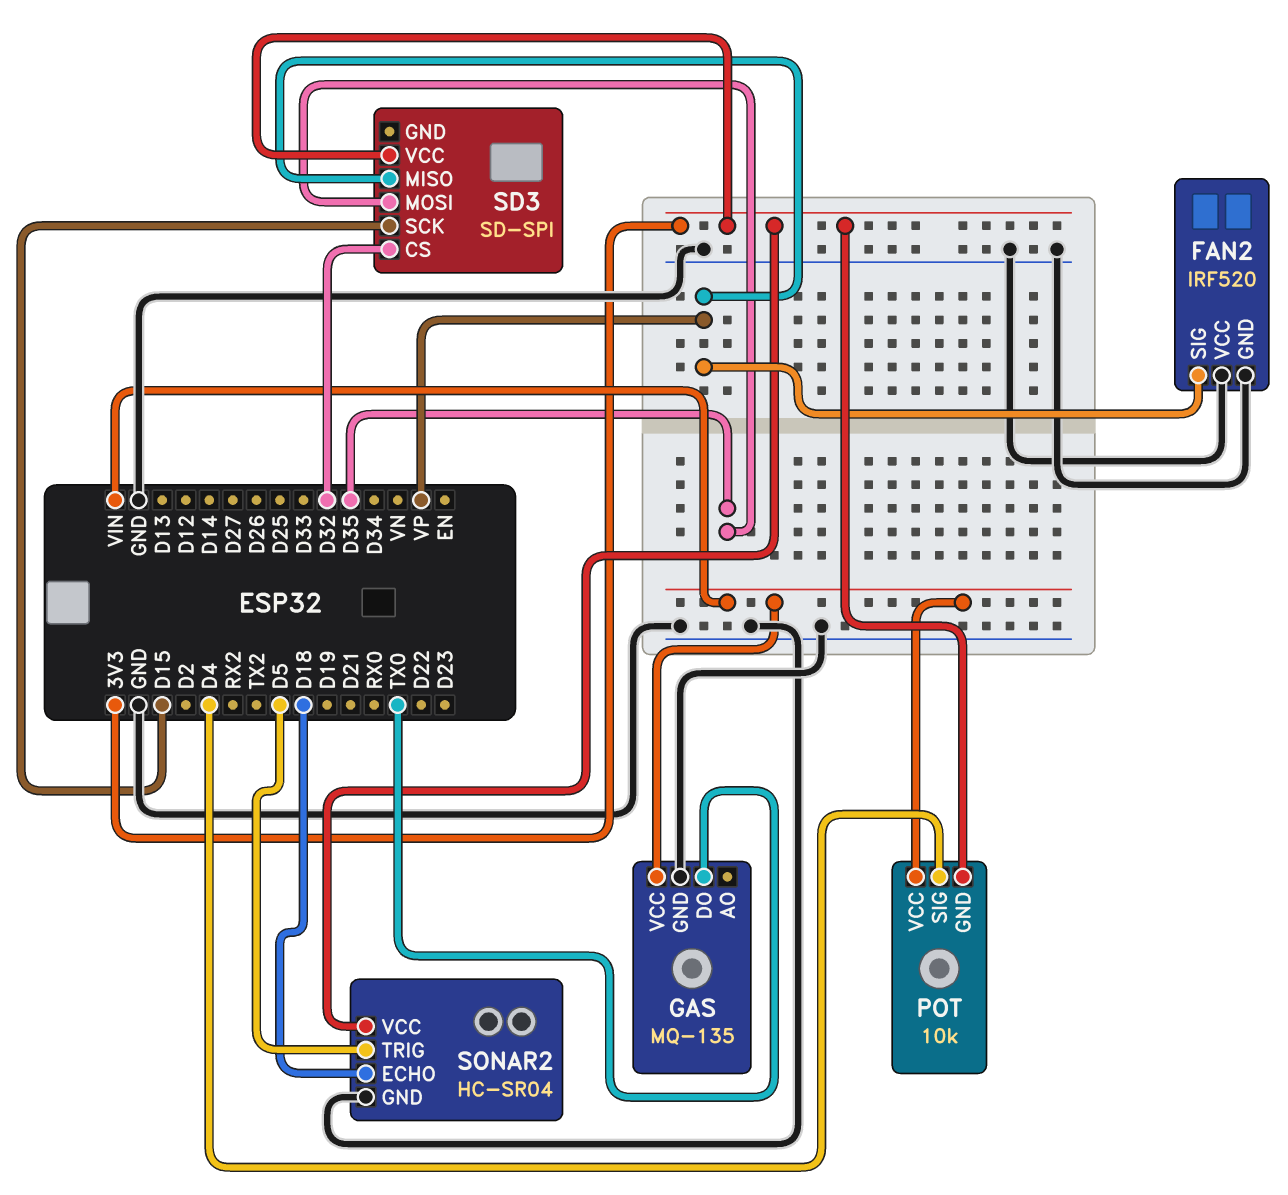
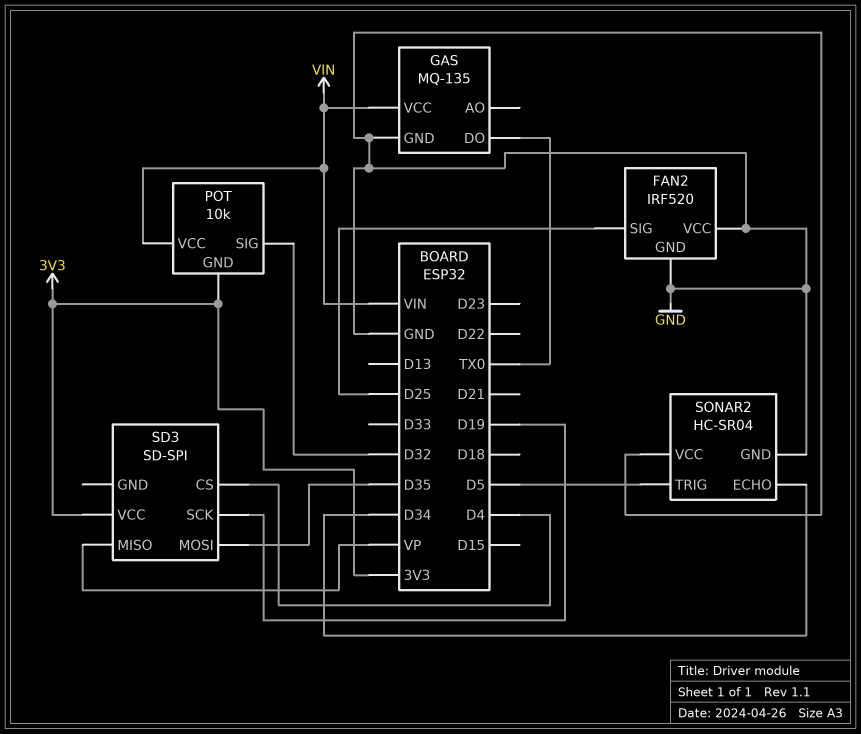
FAN2 pin SIG: VP -> D25
POT pin SIG: D4 -> D32
SD3 pin CS: D32 -> D4
SD3 pin SCK: D15 -> D19
SONAR2 pin ECHO: D18 -> D34
SONAR2 pin VCC: 3V3 -> GND

